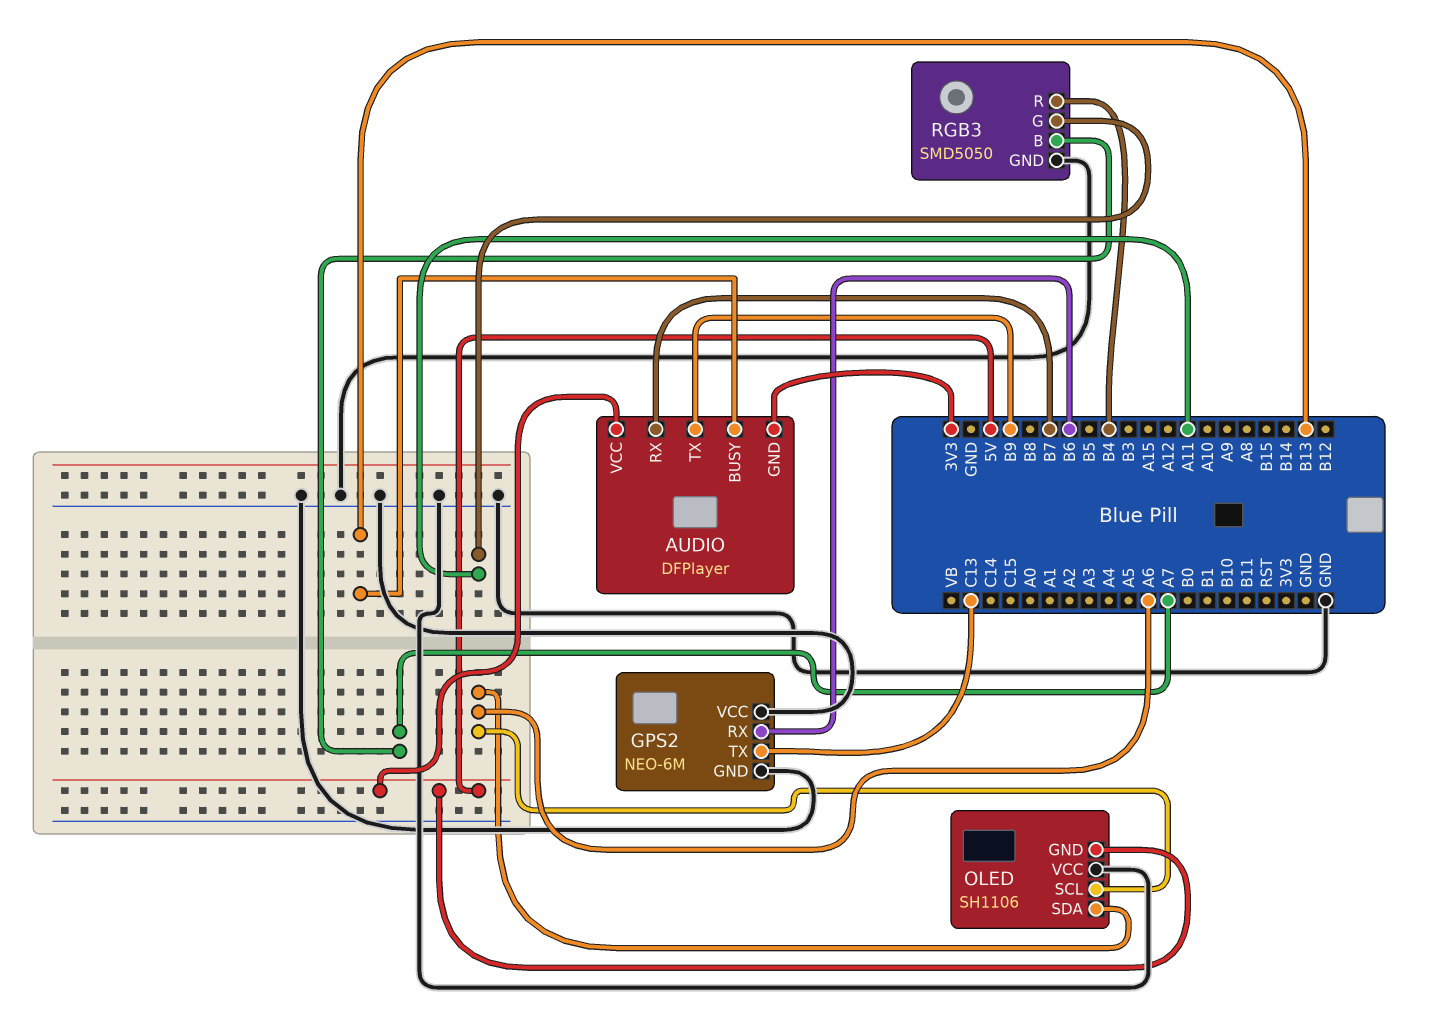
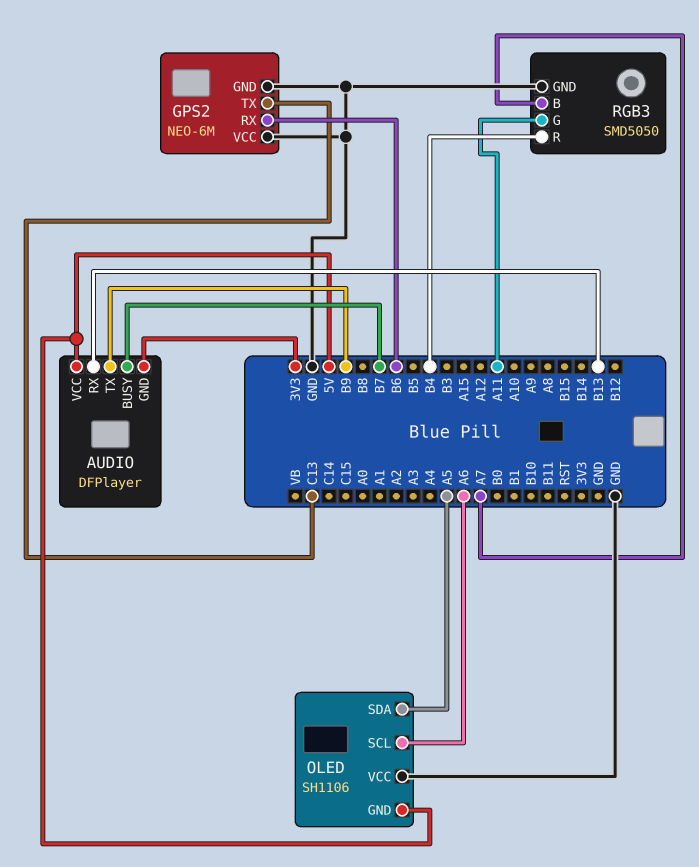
AUDIO pin BUSY: B13 -> B7
AUDIO pin RX: B7 -> B13
OLED pin SDA: A6 -> A5

